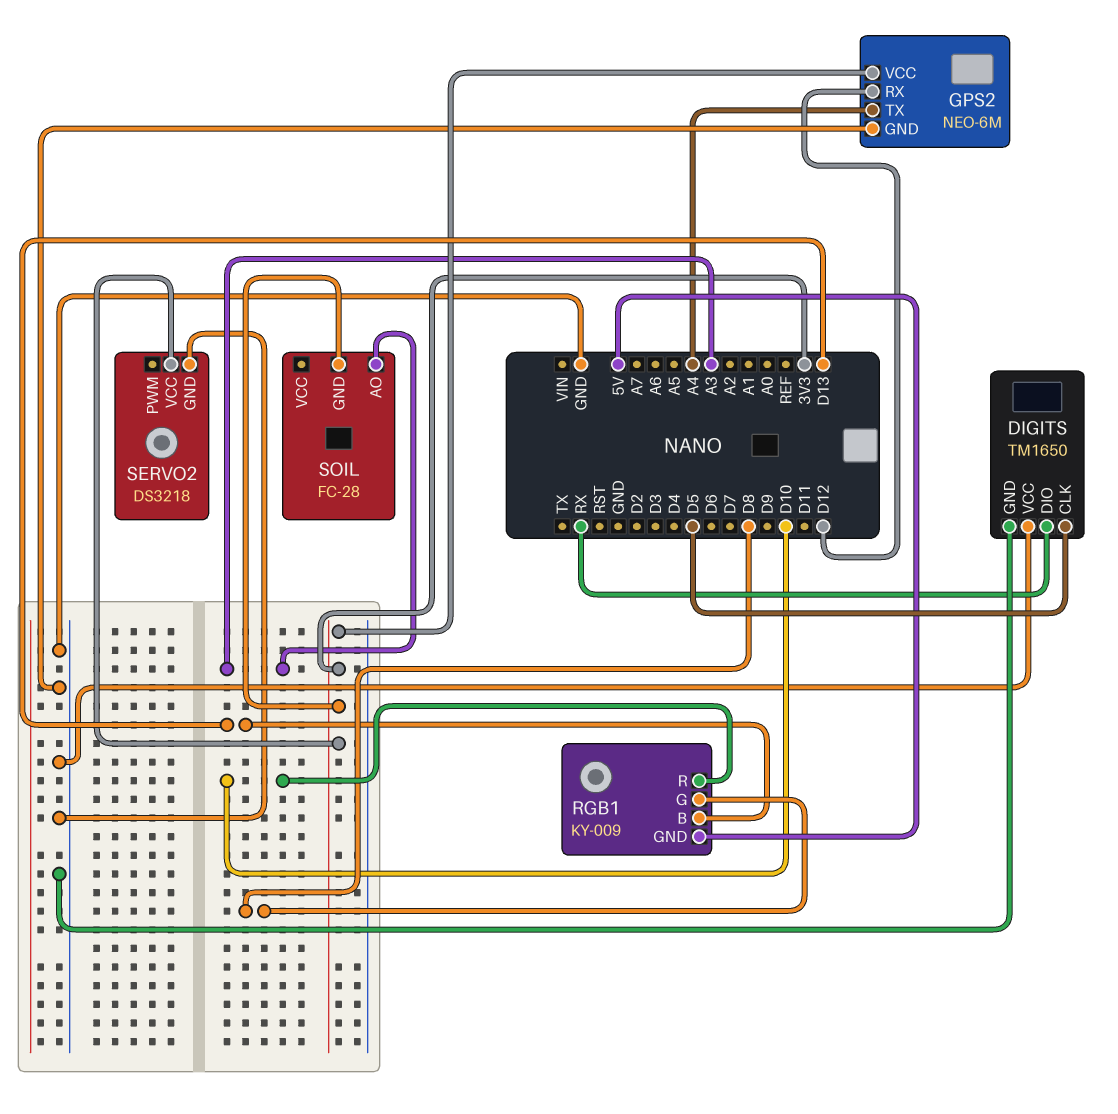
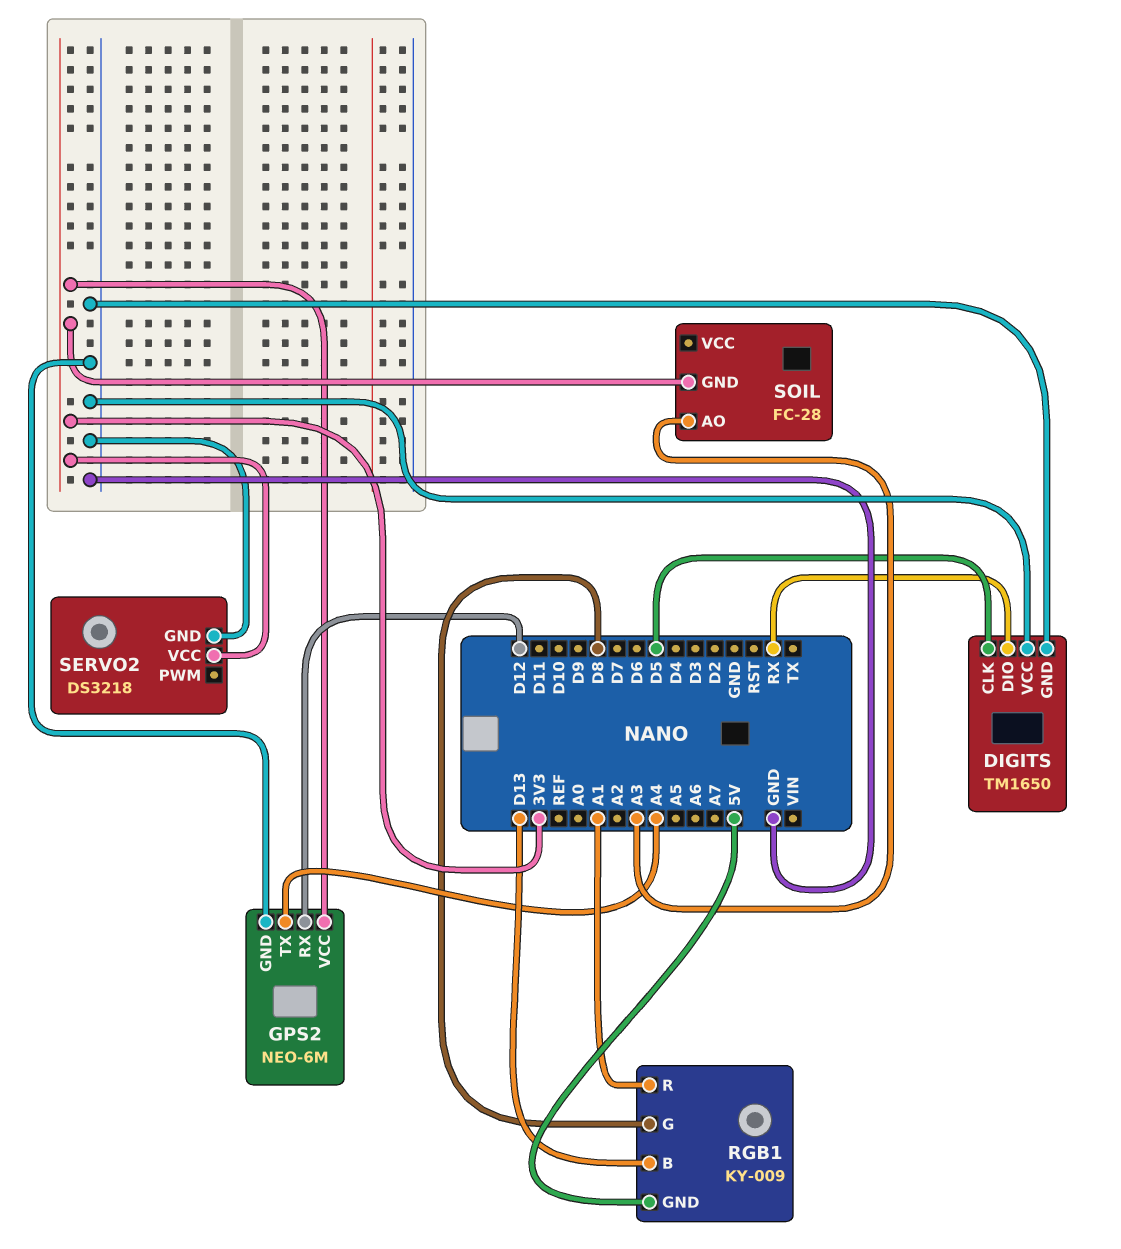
RGB1 pin R: D10 -> A1

